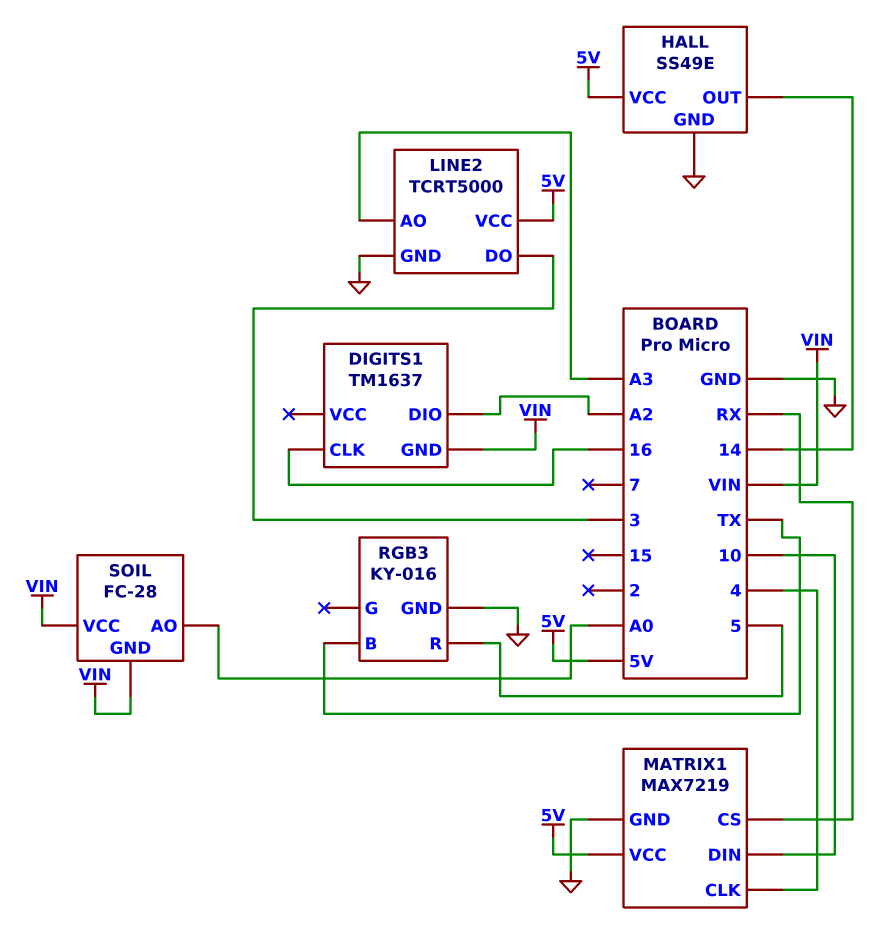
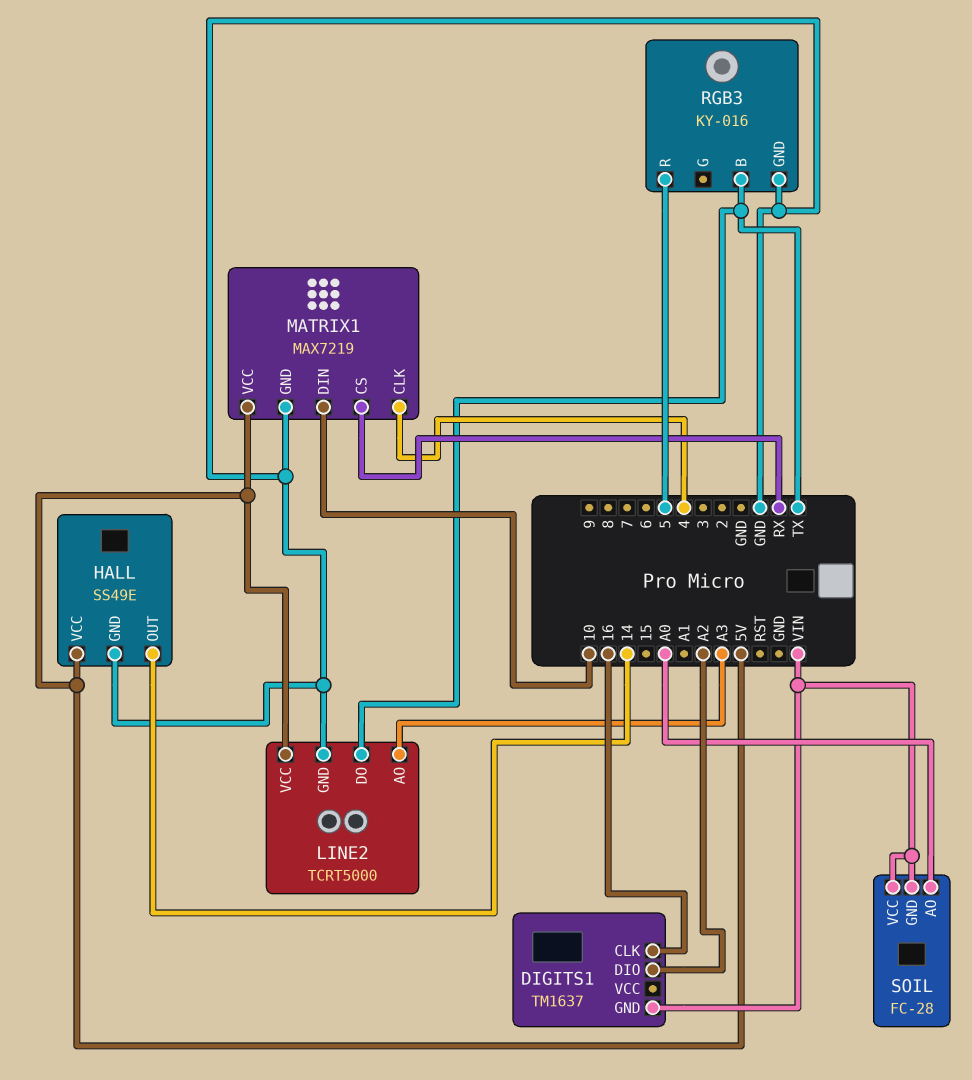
LINE2 pin DO: 3 -> TX

